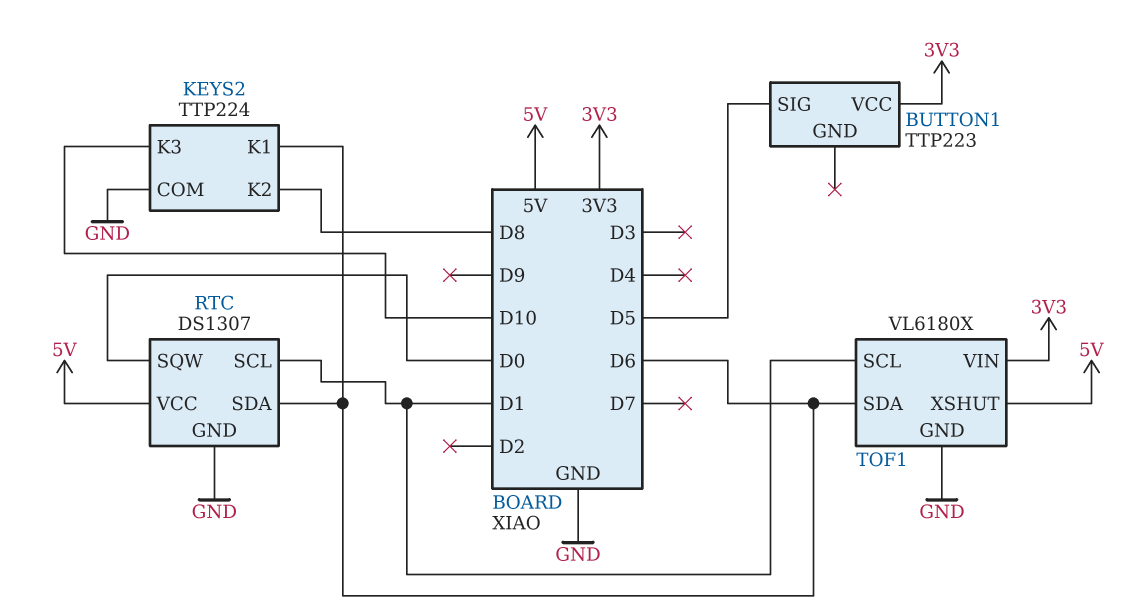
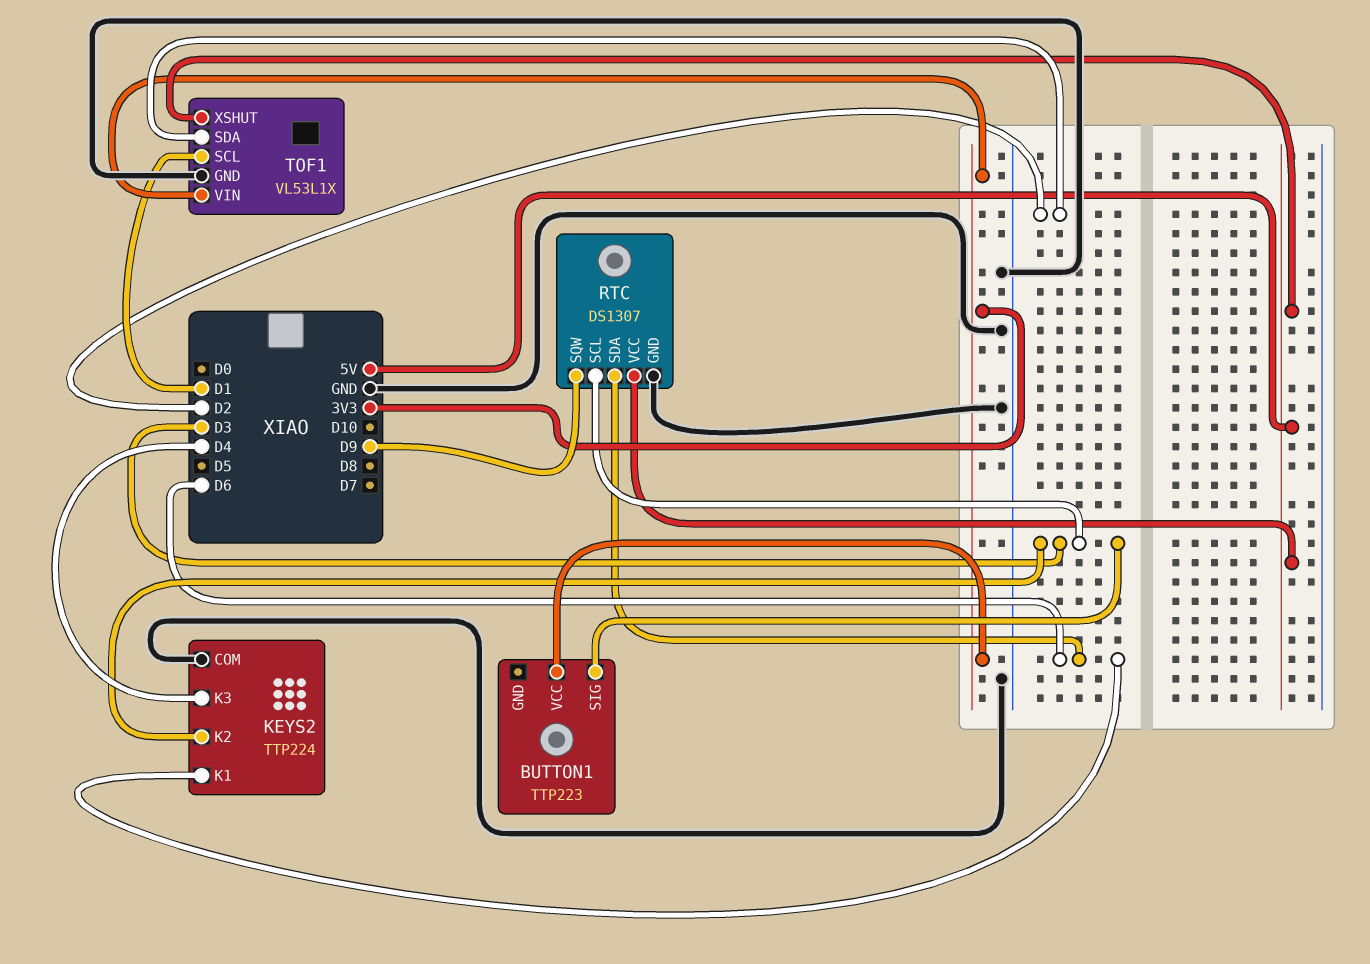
BUTTON1 pin SIG: D5 -> D3
KEYS2 pin K2: D8 -> D3
KEYS2 pin K3: D10 -> D4
RTC pin SCL: D1 -> D3
RTC pin SQW: D0 -> D9
TOF1: VL6180X -> VL53L1X
TOF1 pin SDA: D6 -> D2

